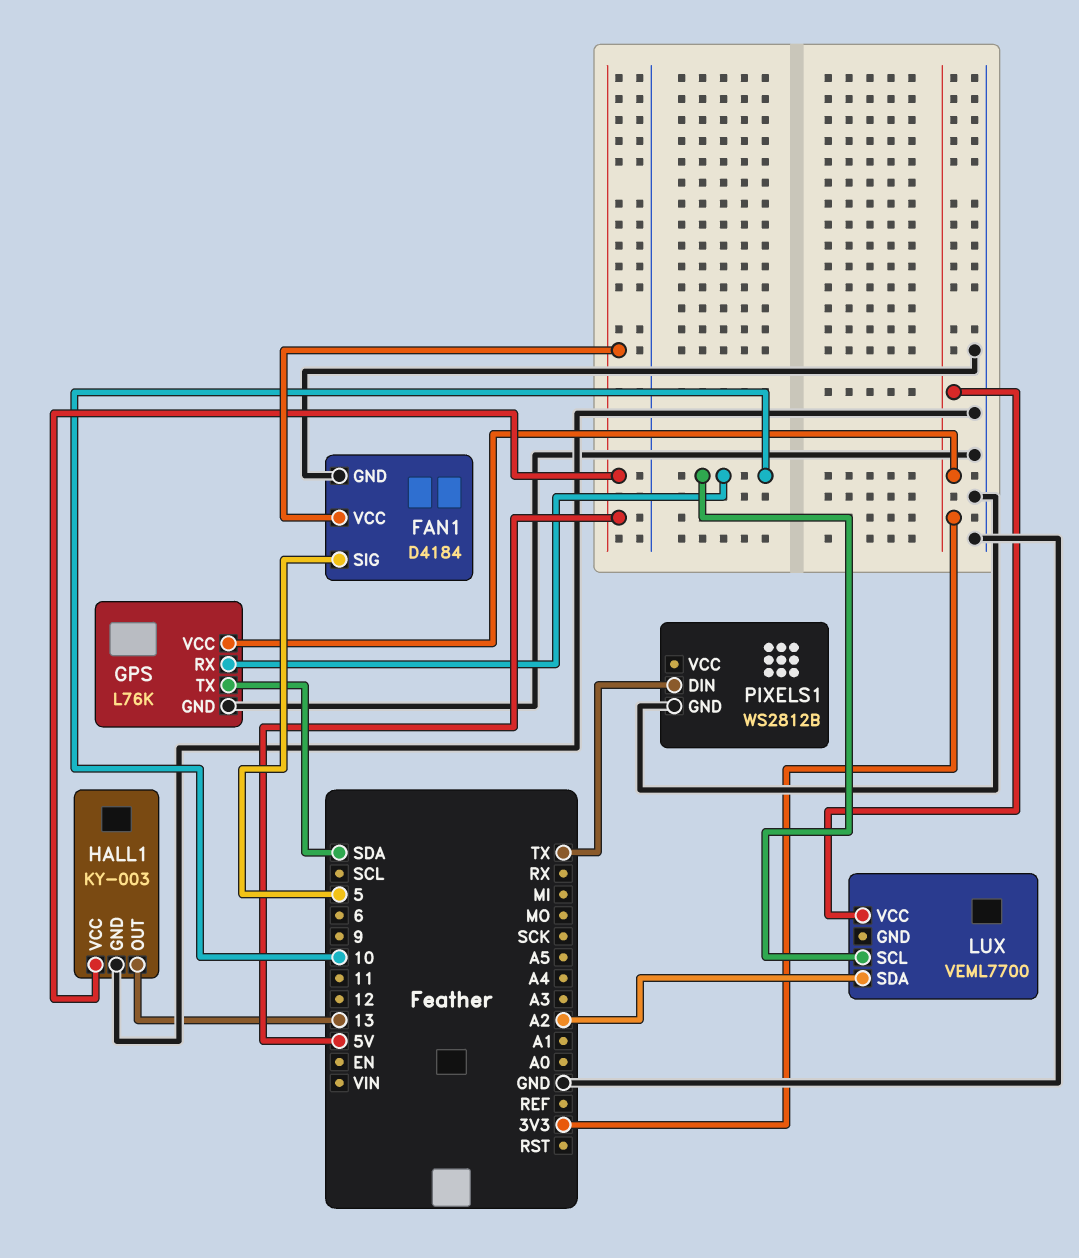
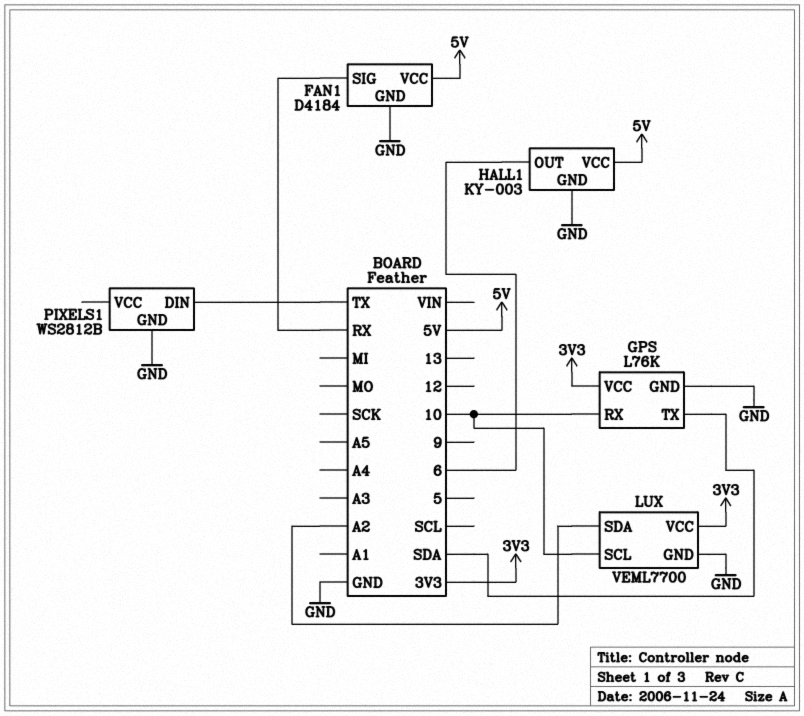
FAN1 pin SIG: 5 -> RX
HALL1 pin OUT: 13 -> 6
LUX pin GND: none -> GND

